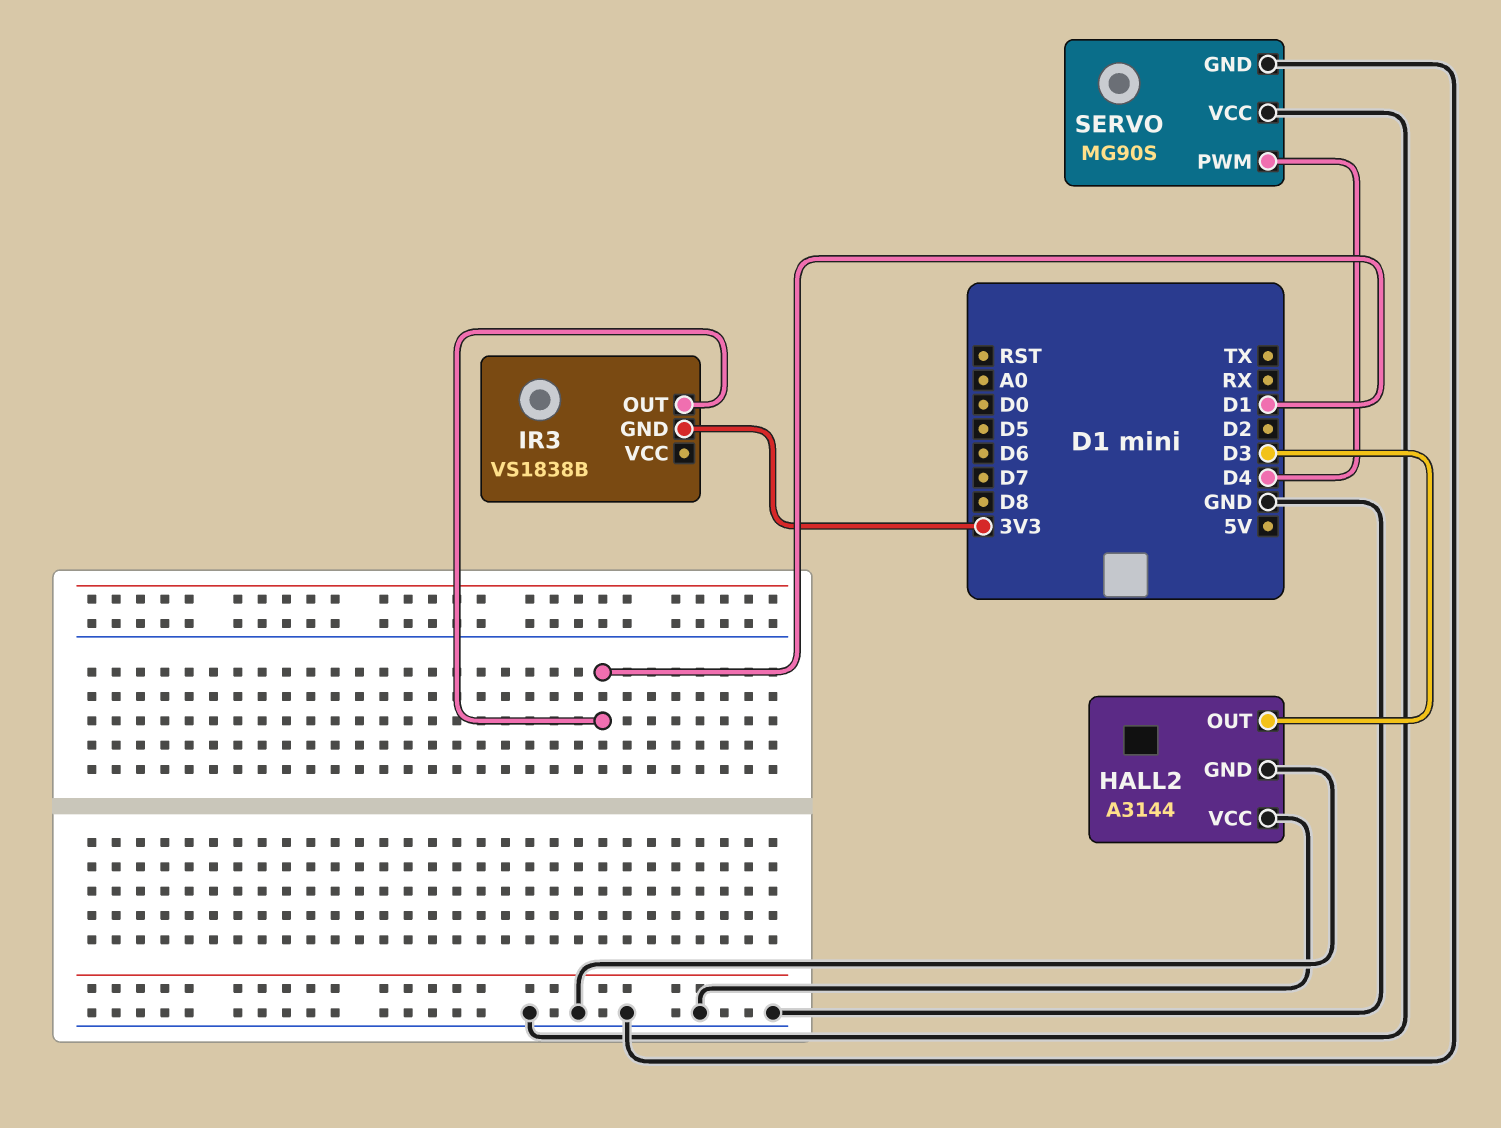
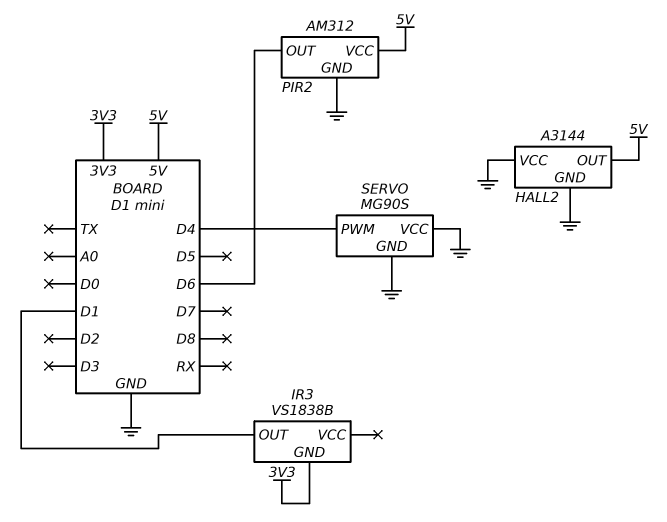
HALL2 pin OUT: D3 -> 5V
PIR2: none -> AM312
PIR2 pin GND: none -> GND
PIR2 pin OUT: none -> D6
PIR2 pin VCC: none -> 5V

